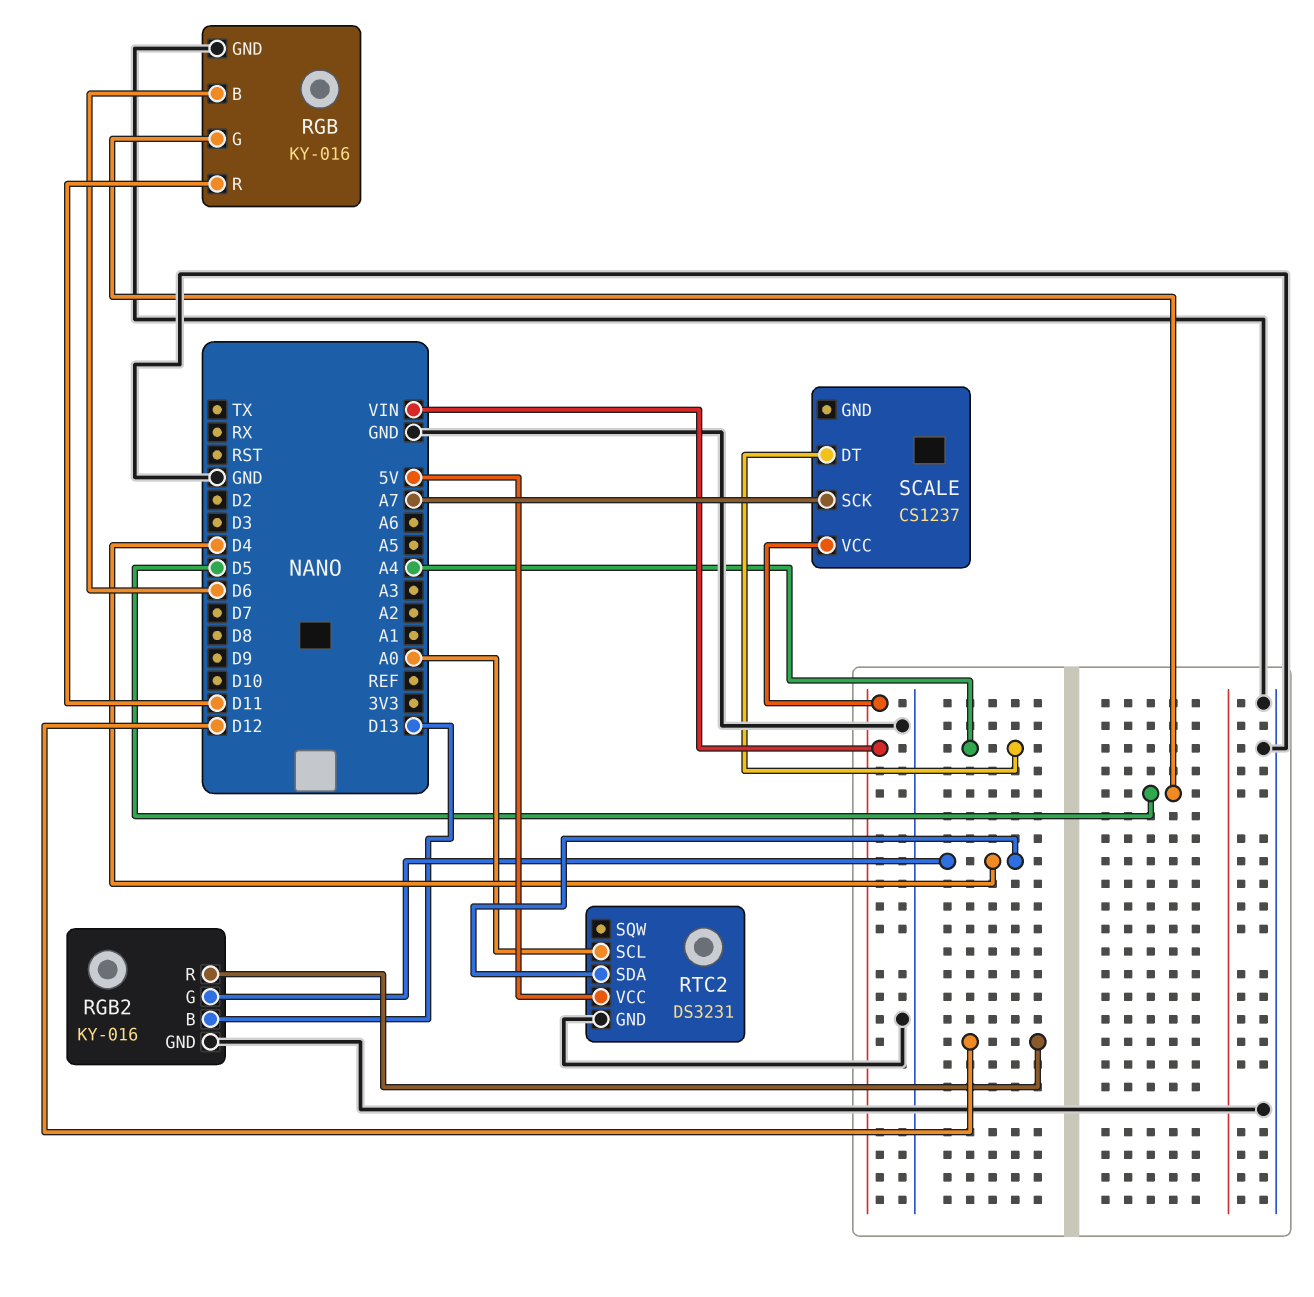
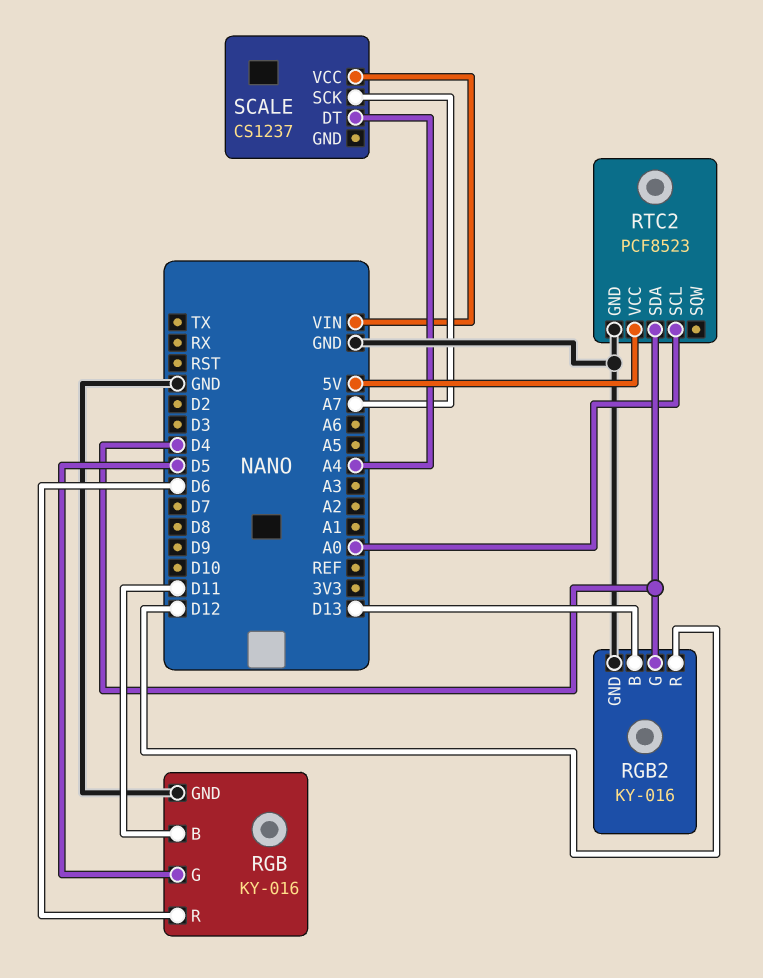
RGB pin B: D6 -> D11
RGB pin R: D11 -> D6
RTC2: DS3231 -> PCF8523

